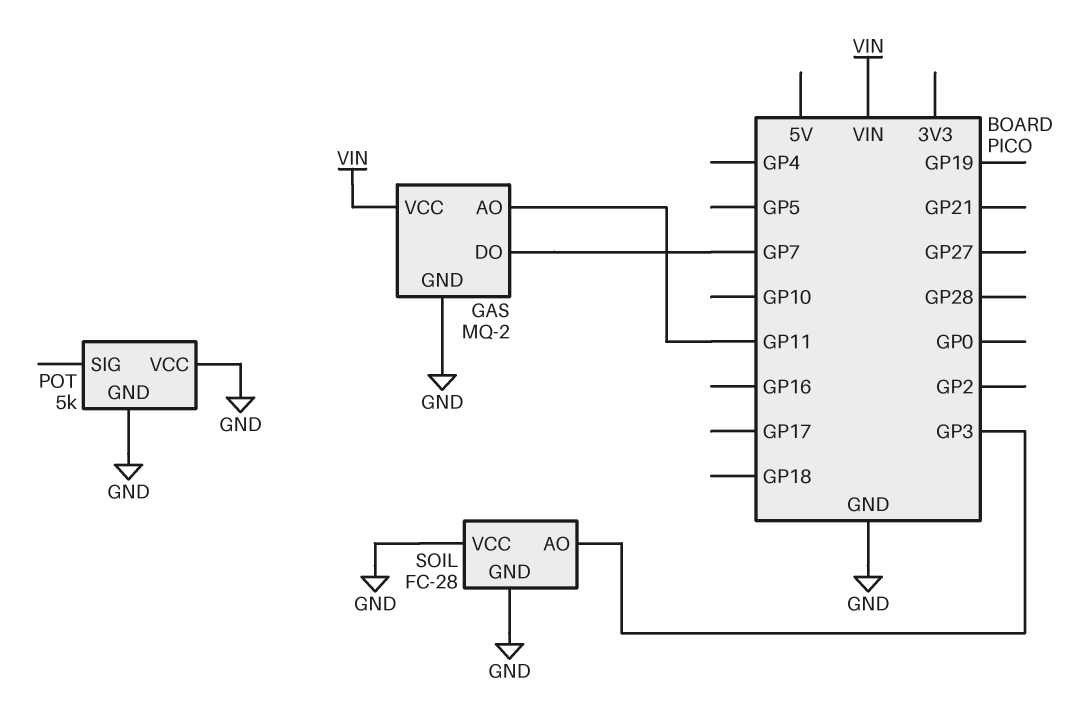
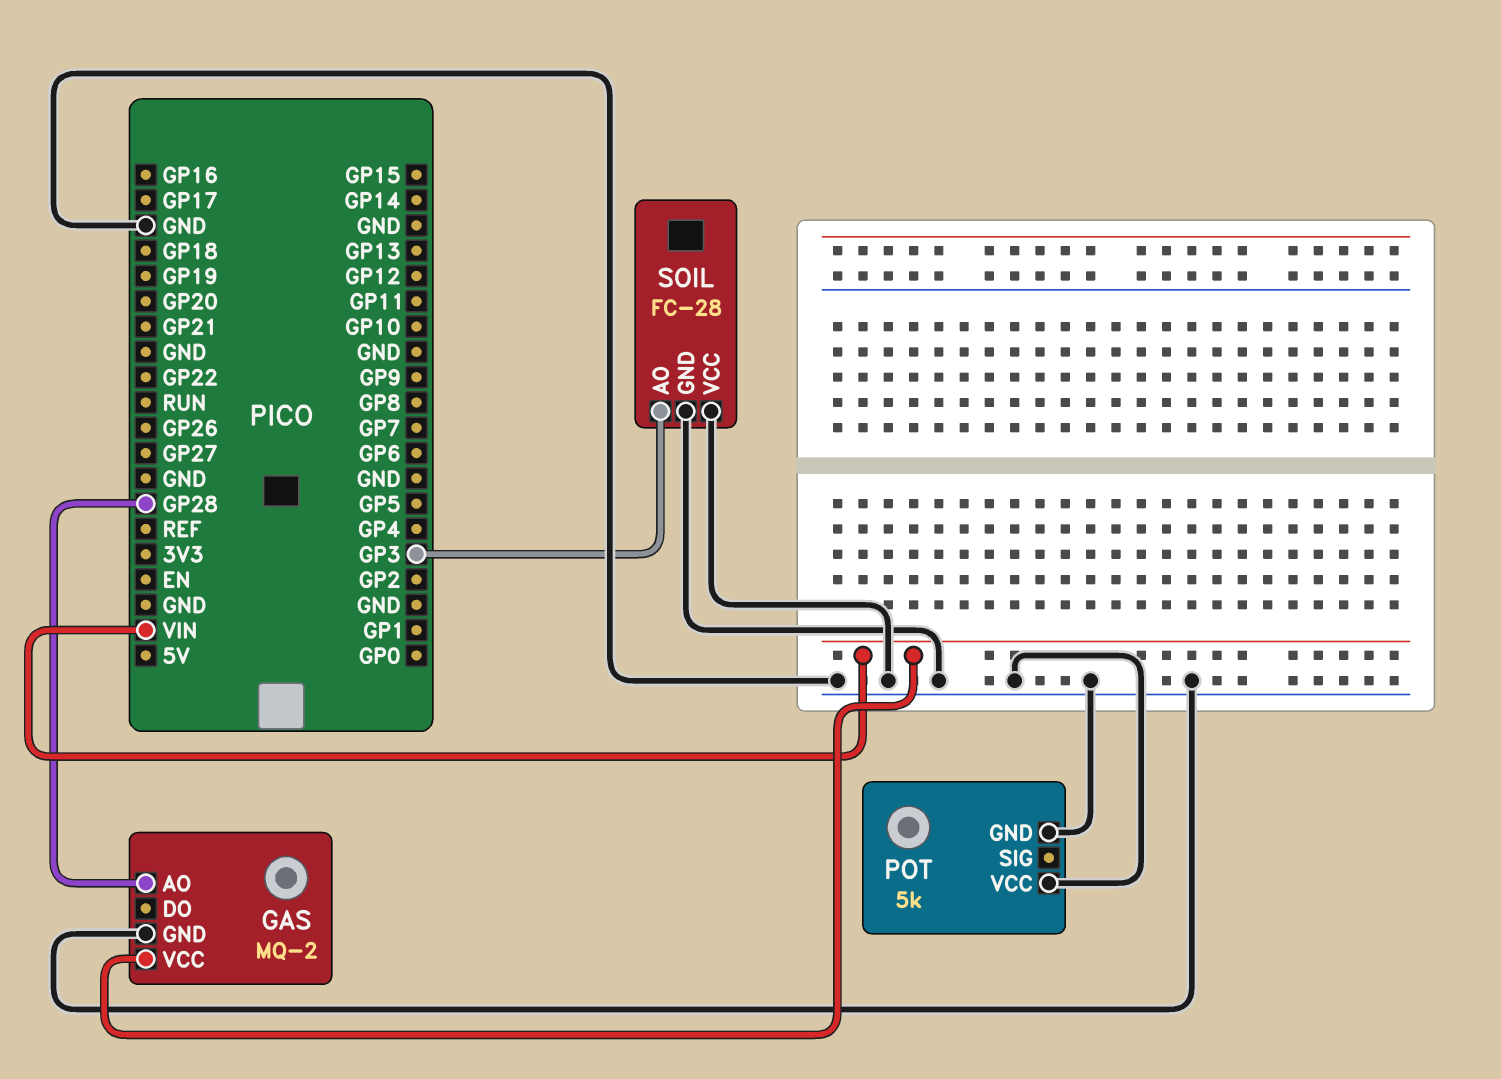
GAS pin AO: GP11 -> GP28
GAS pin DO: GP7 -> none

